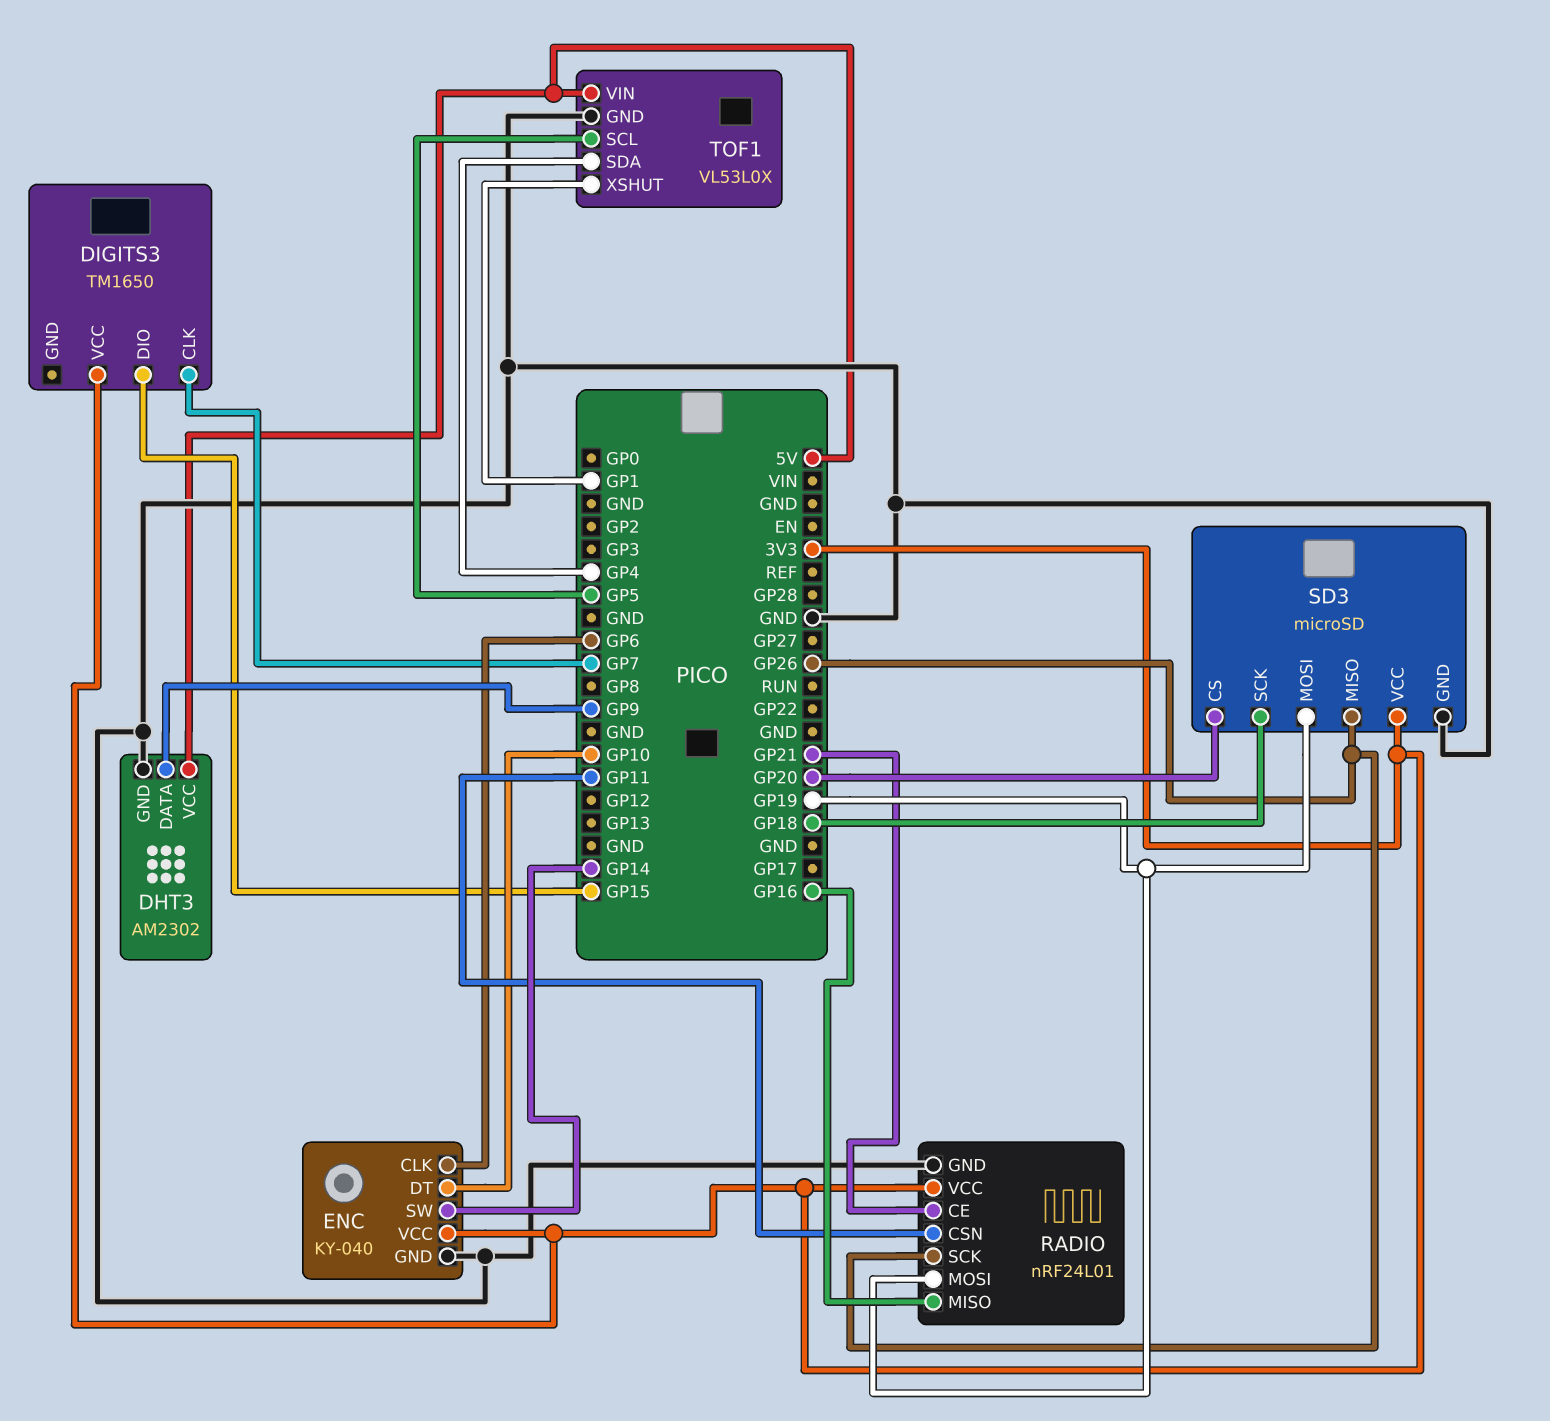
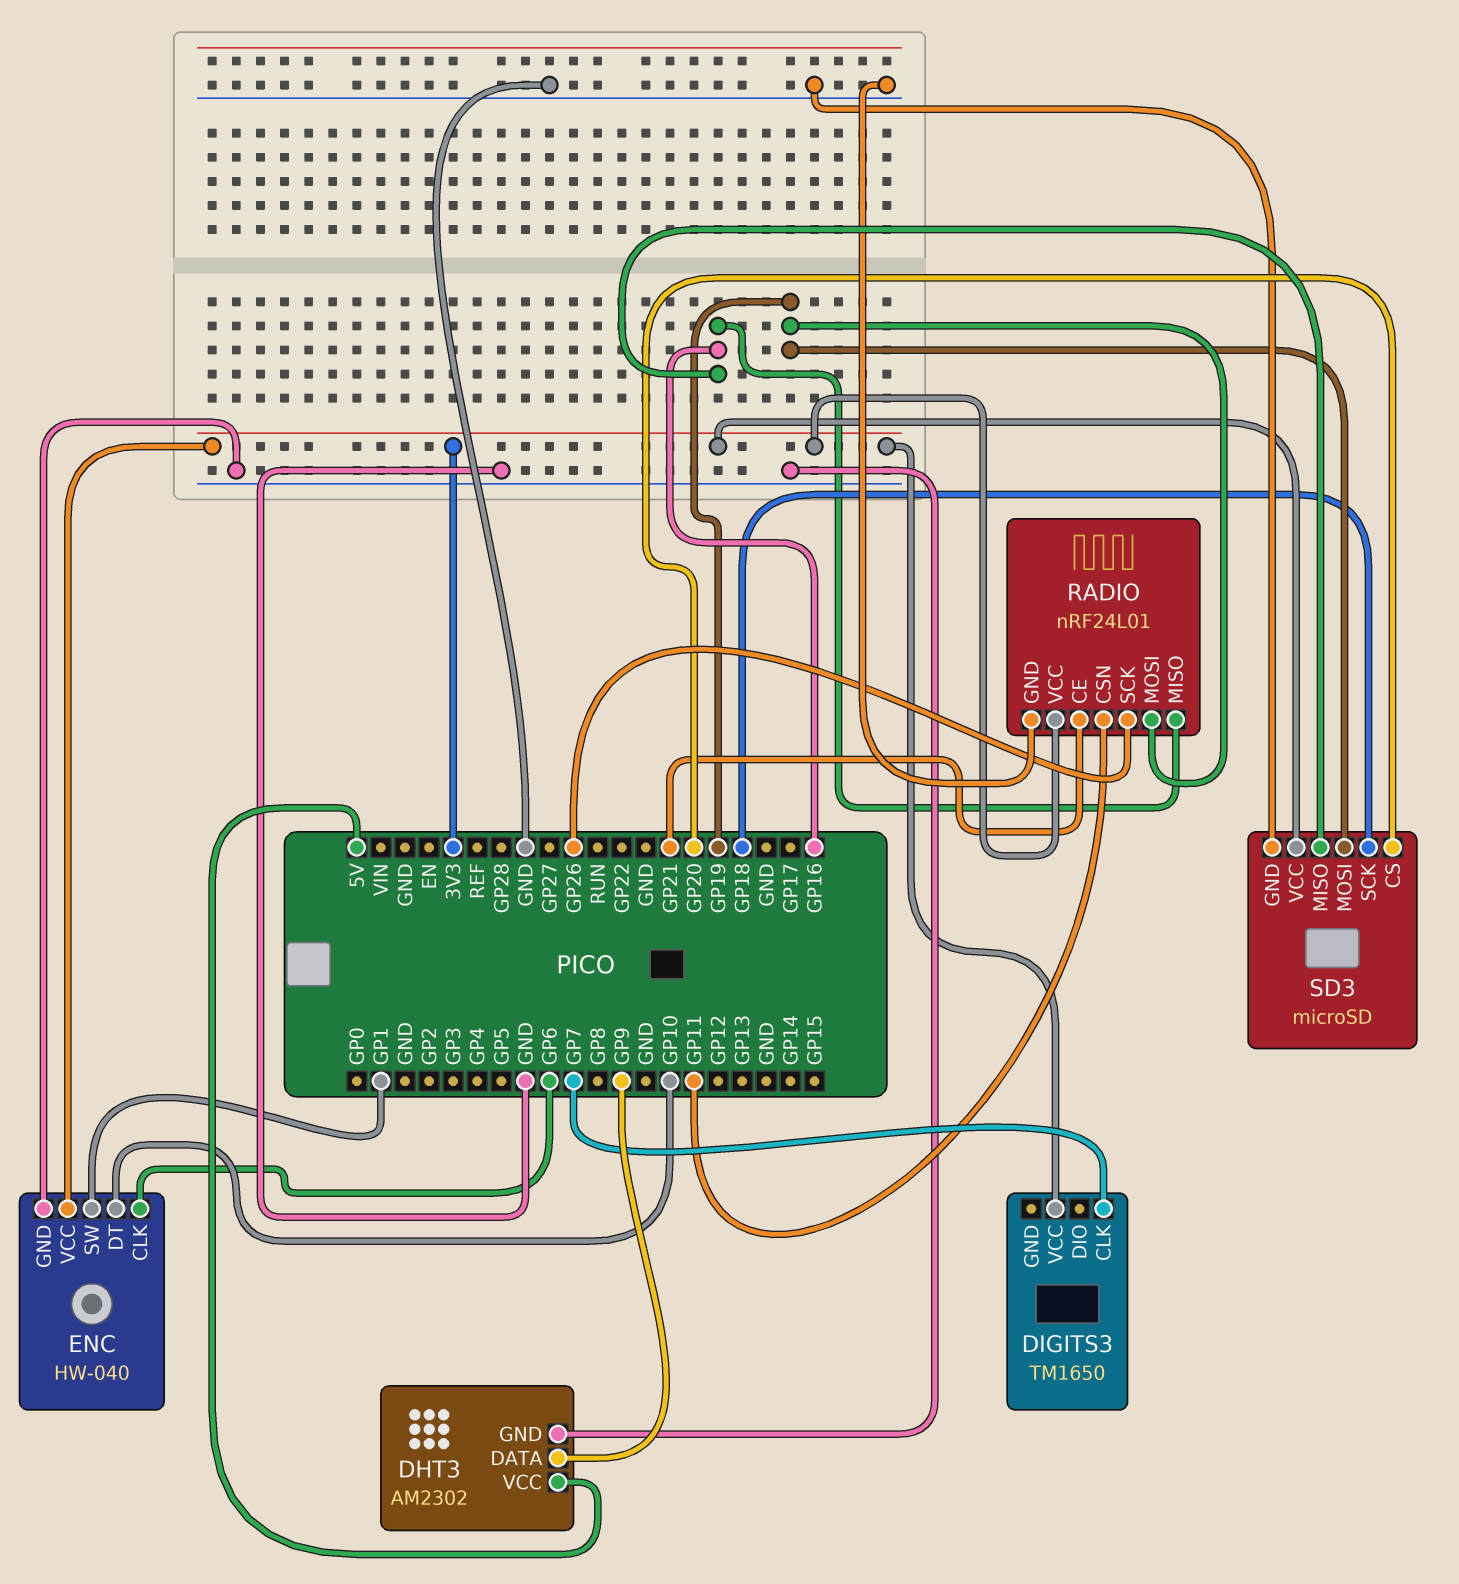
DIGITS3 pin DIO: GP15 -> none
ENC: KY-040 -> HW-040
ENC pin SW: GP14 -> GP1
SD3 pin MISO: GP26 -> GP16
TOF1: VL53L0X -> none
TOF1 pin GND: GND -> none
TOF1 pin SCL: GP5 -> none
TOF1 pin SDA: GP4 -> none
TOF1 pin VIN: 5V -> none
TOF1 pin XSHUT: GP1 -> none

